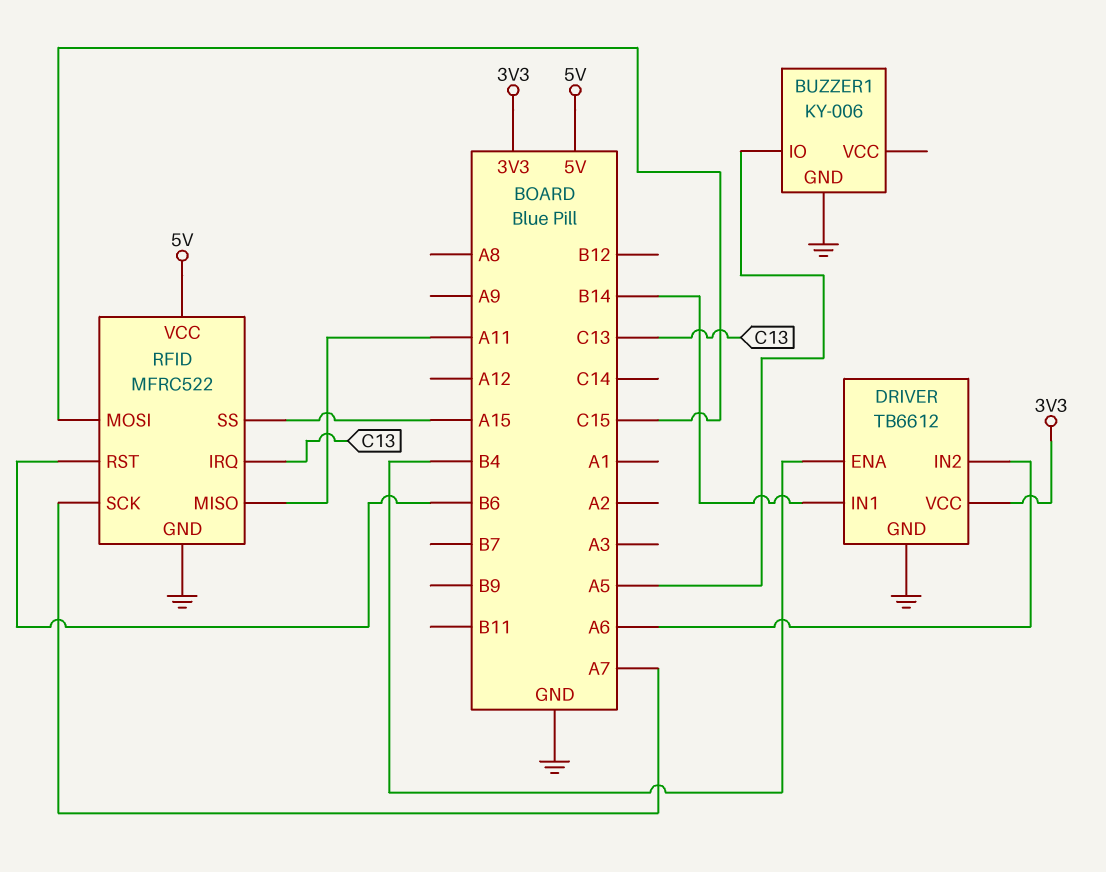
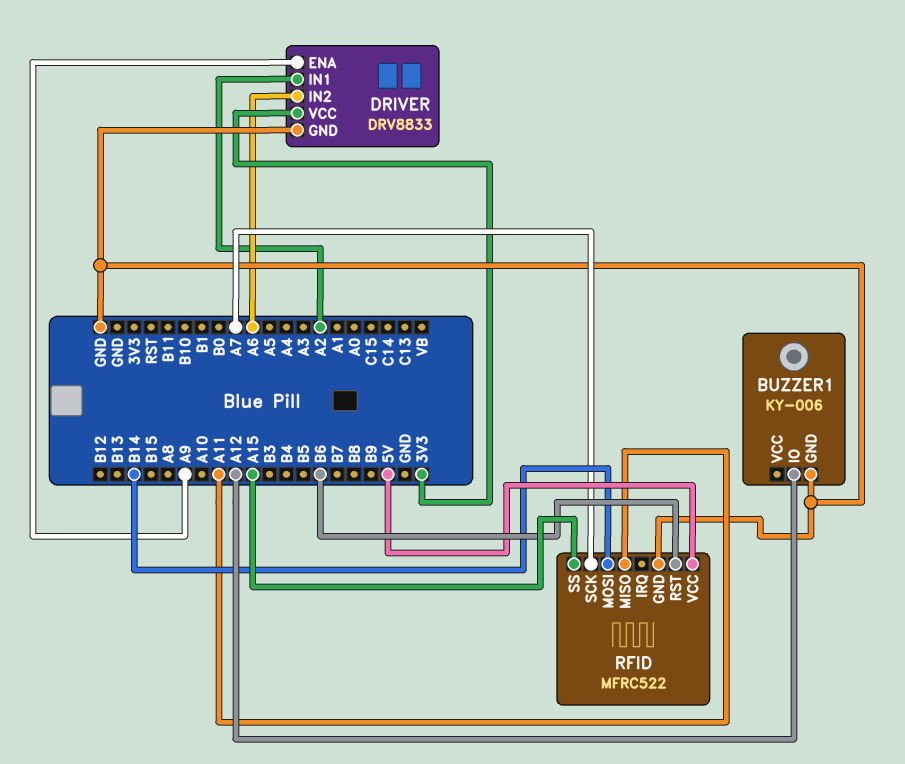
BUZZER1 pin IO: A5 -> A12
DRIVER: TB6612 -> DRV8833
DRIVER pin ENA: B4 -> A9
DRIVER pin IN1: B14 -> A2
RFID pin IRQ: C13 -> none
RFID pin MOSI: C15 -> B14

